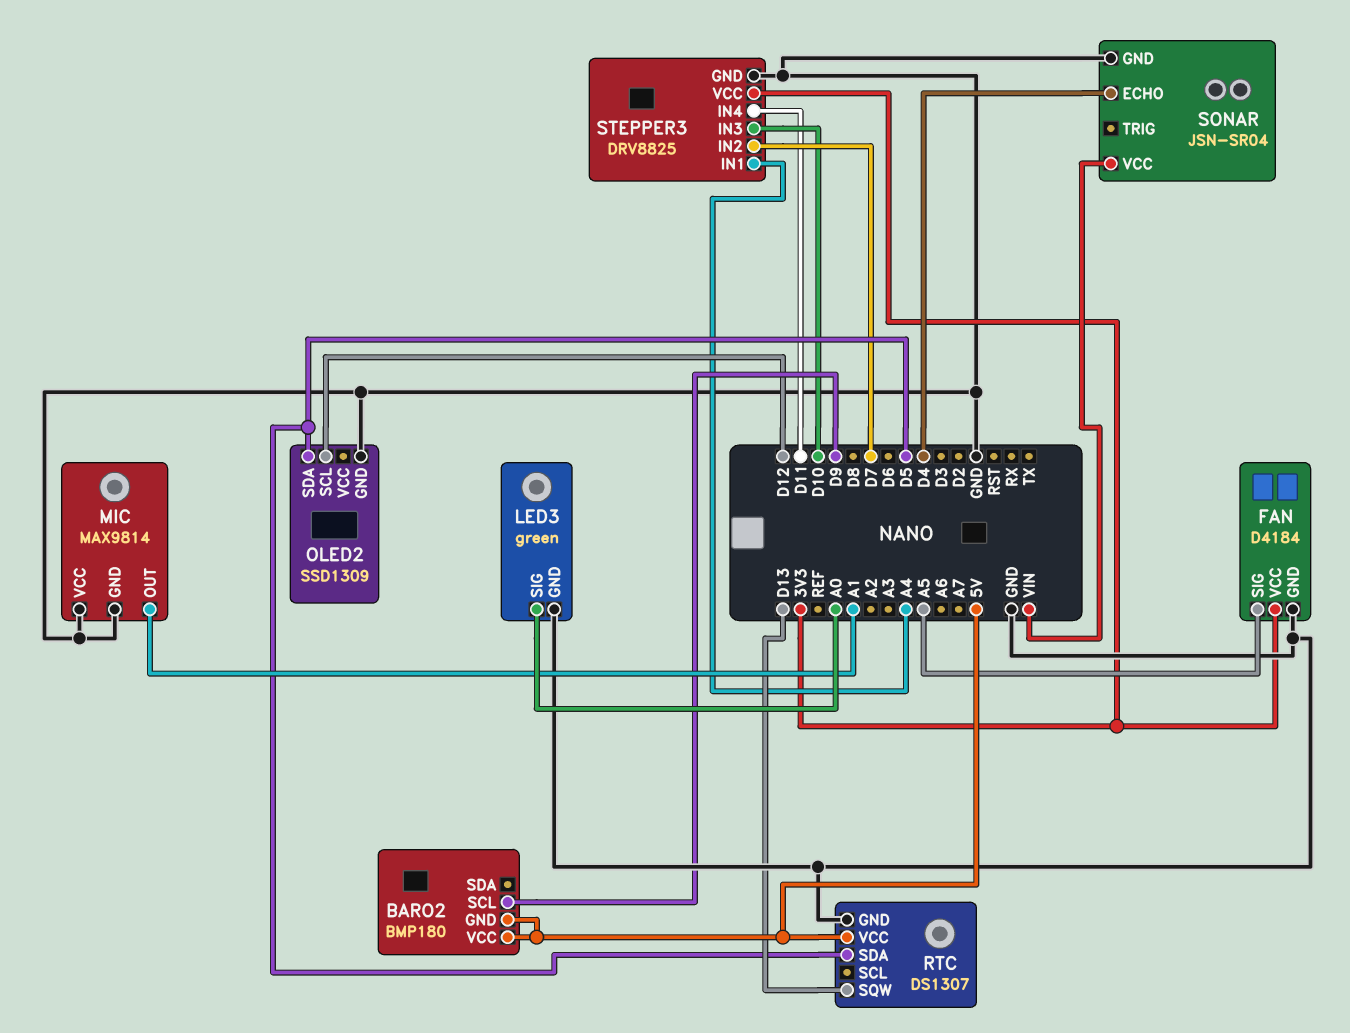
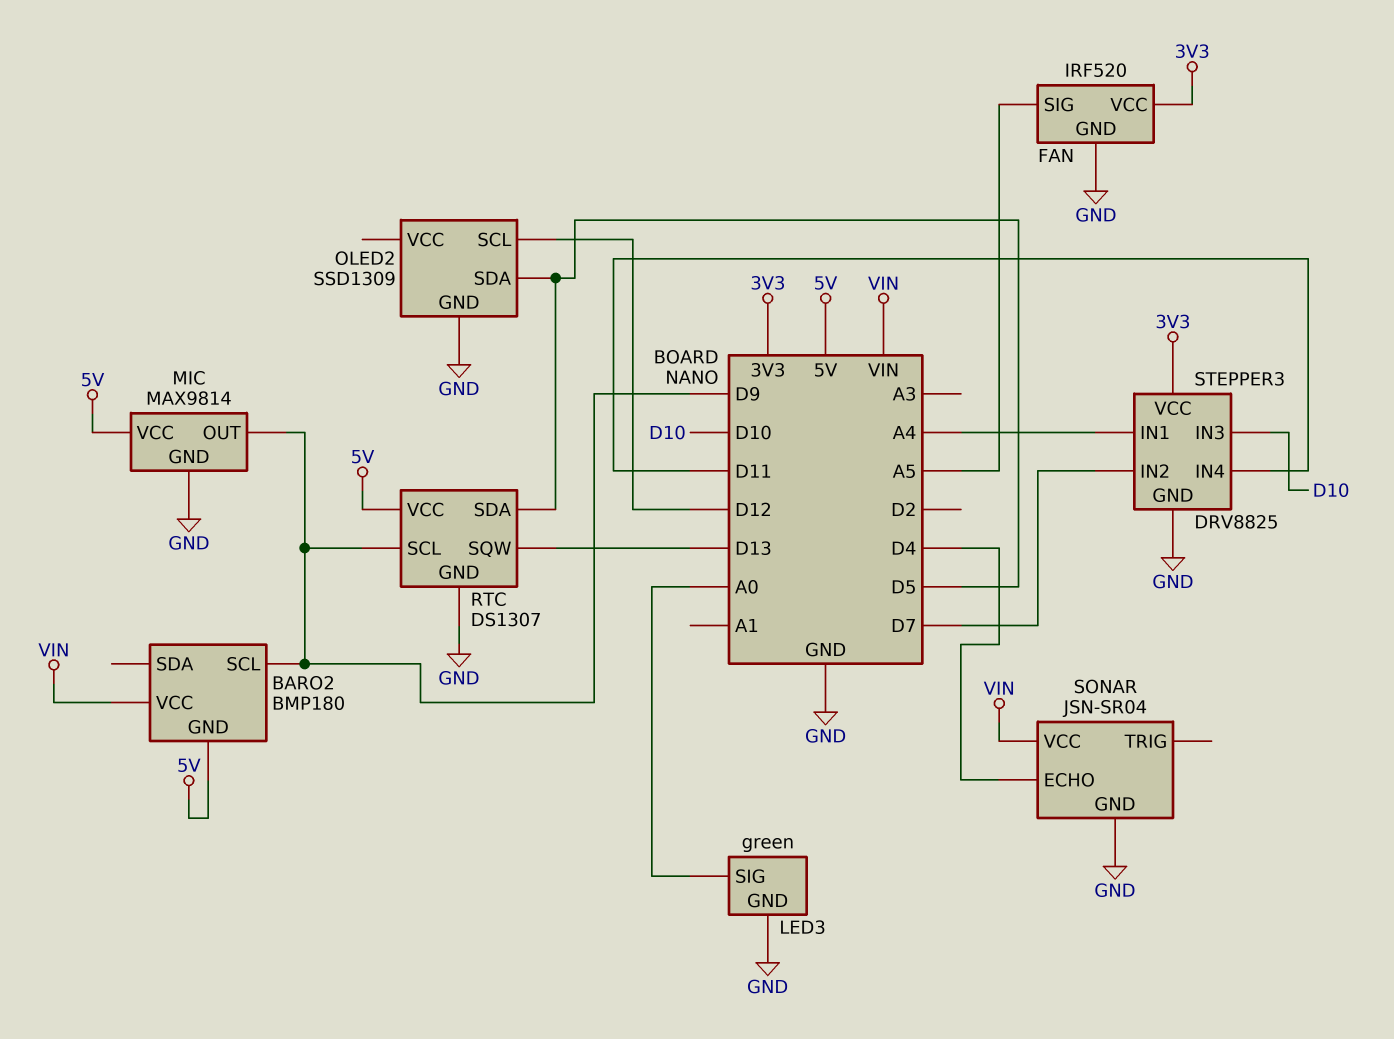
BARO2 pin VCC: 5V -> VIN
FAN: D4184 -> IRF520
MIC pin OUT: A1 -> D9
MIC pin VCC: GND -> 5V
RTC pin SCL: none -> D9

